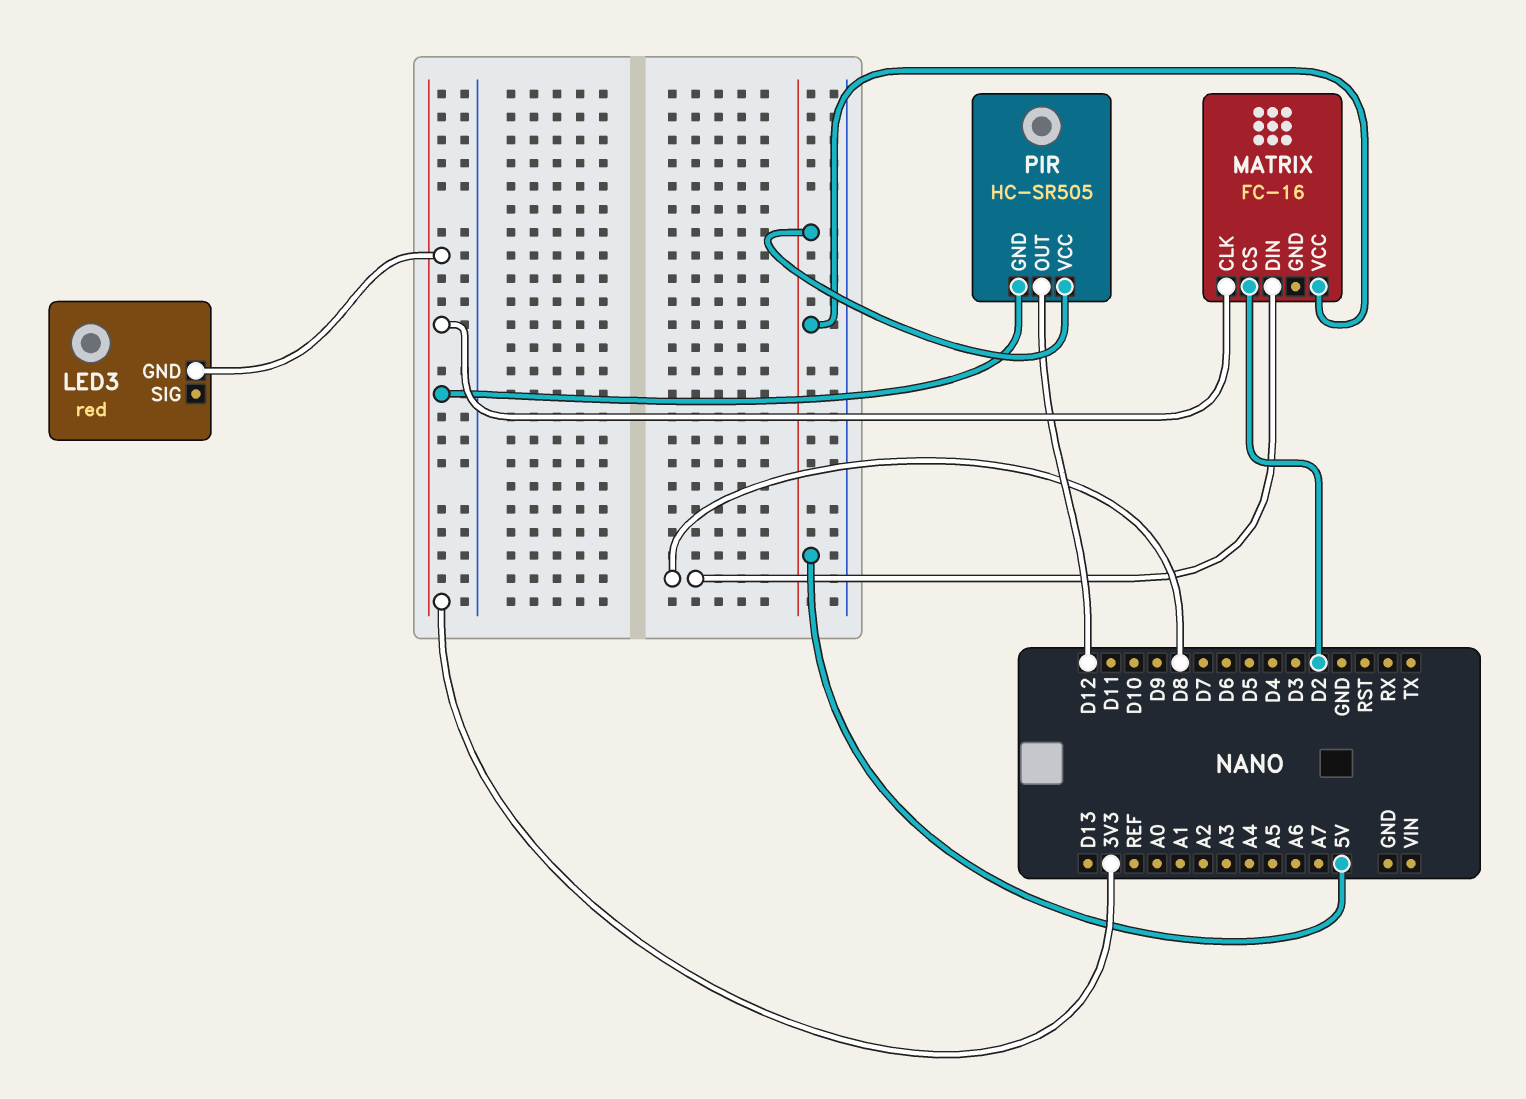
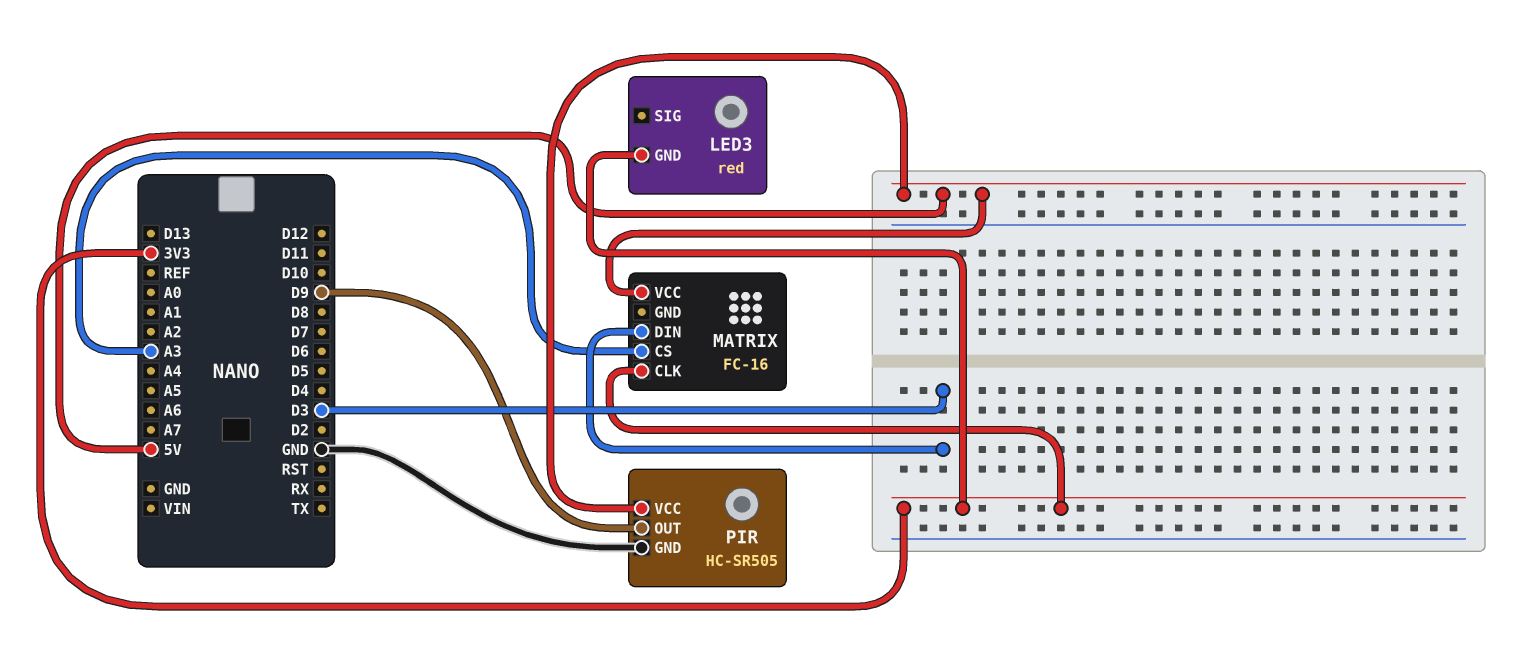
MATRIX pin CS: D2 -> A3
MATRIX pin DIN: D8 -> D3
PIR pin GND: 3V3 -> GND
PIR pin OUT: D12 -> D9

